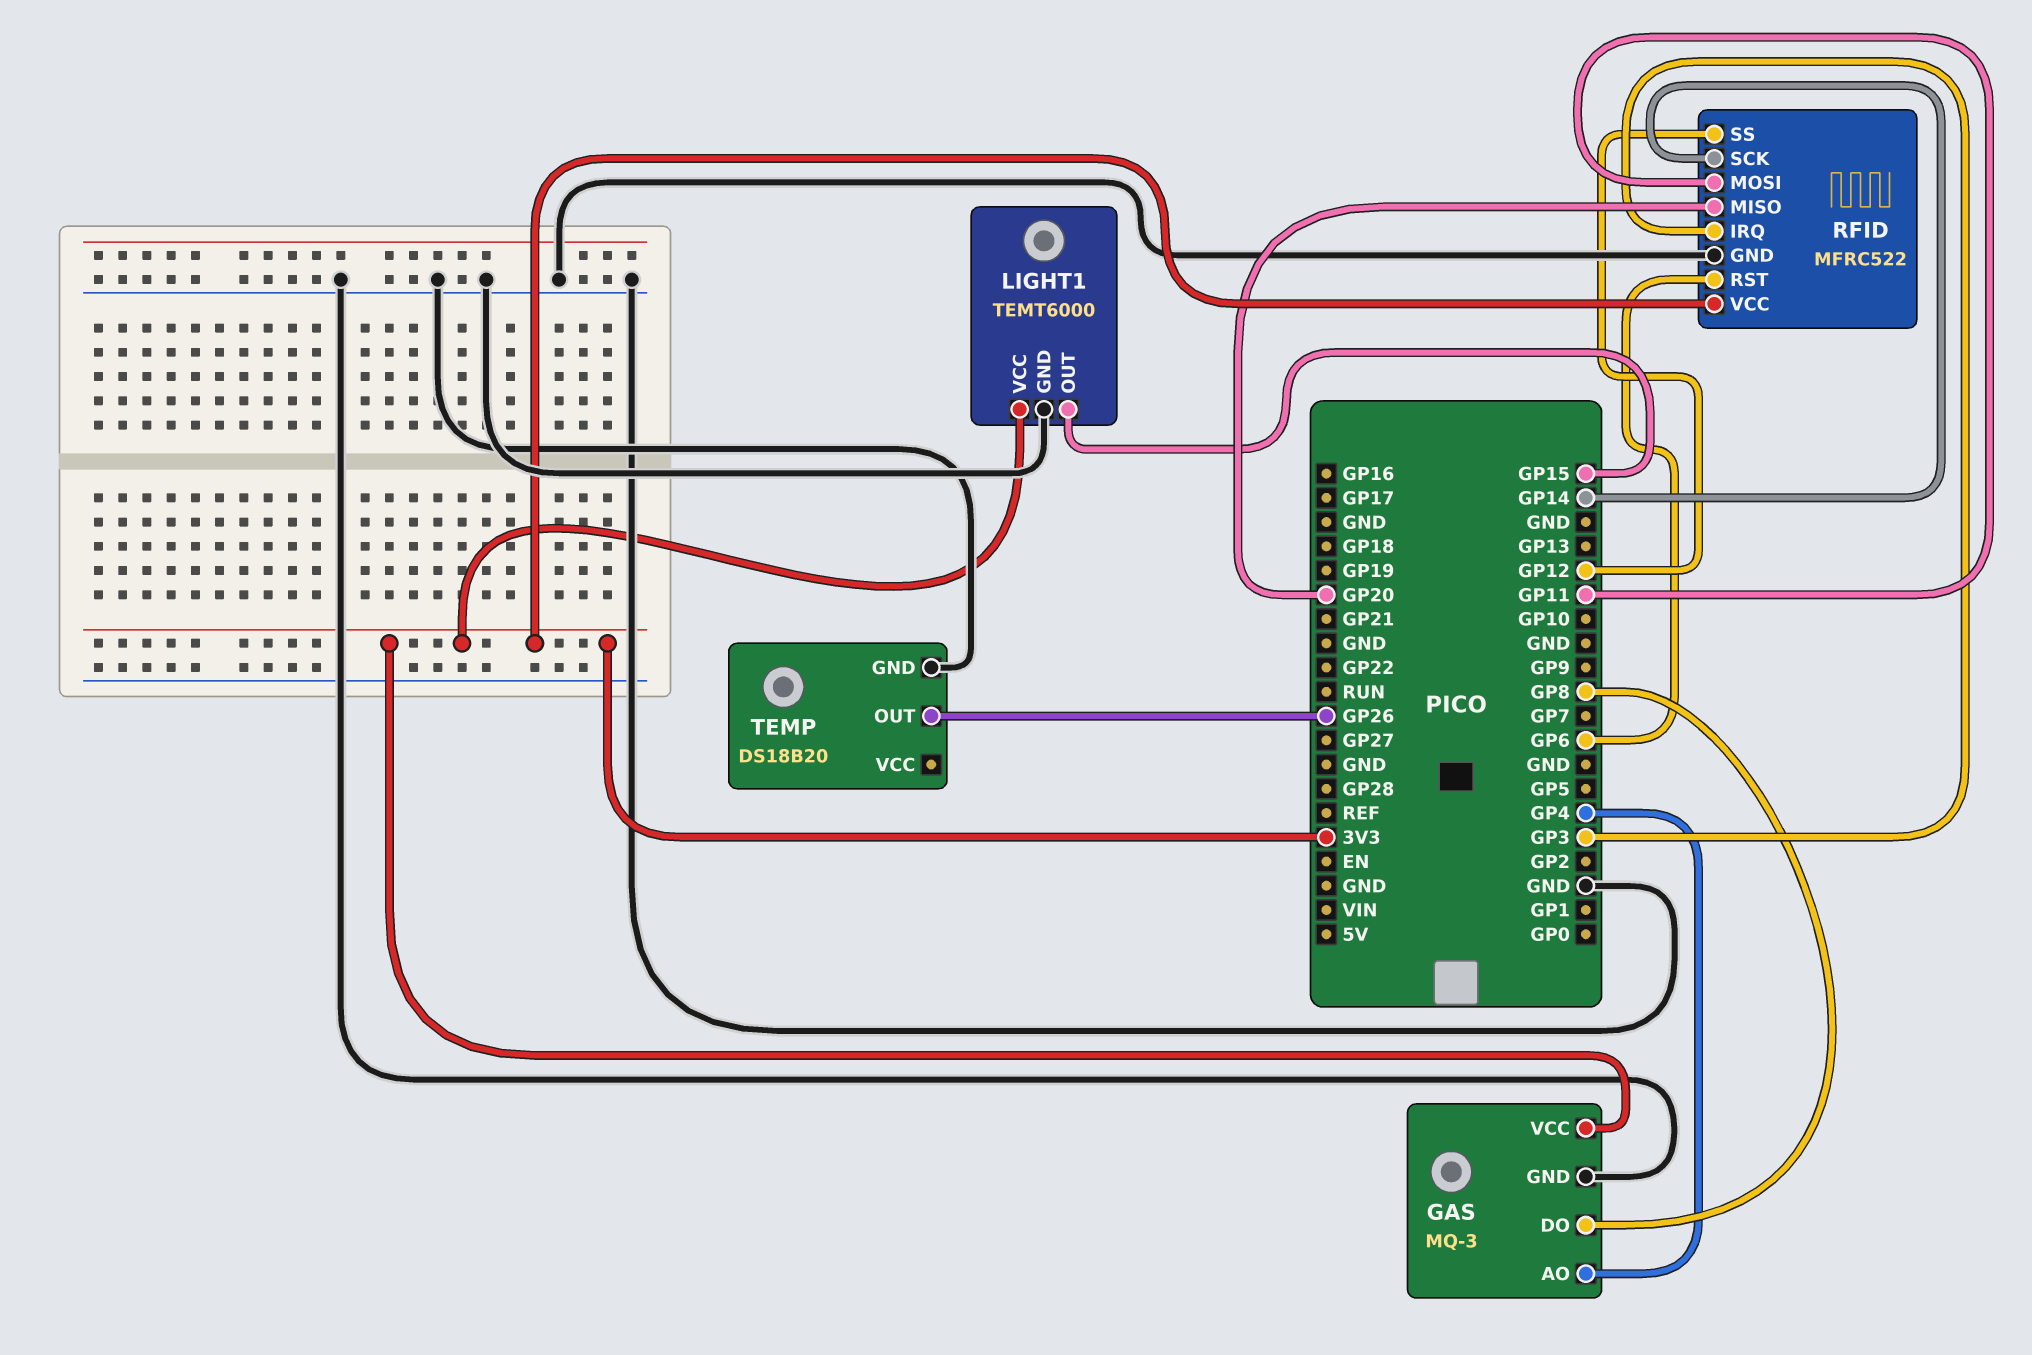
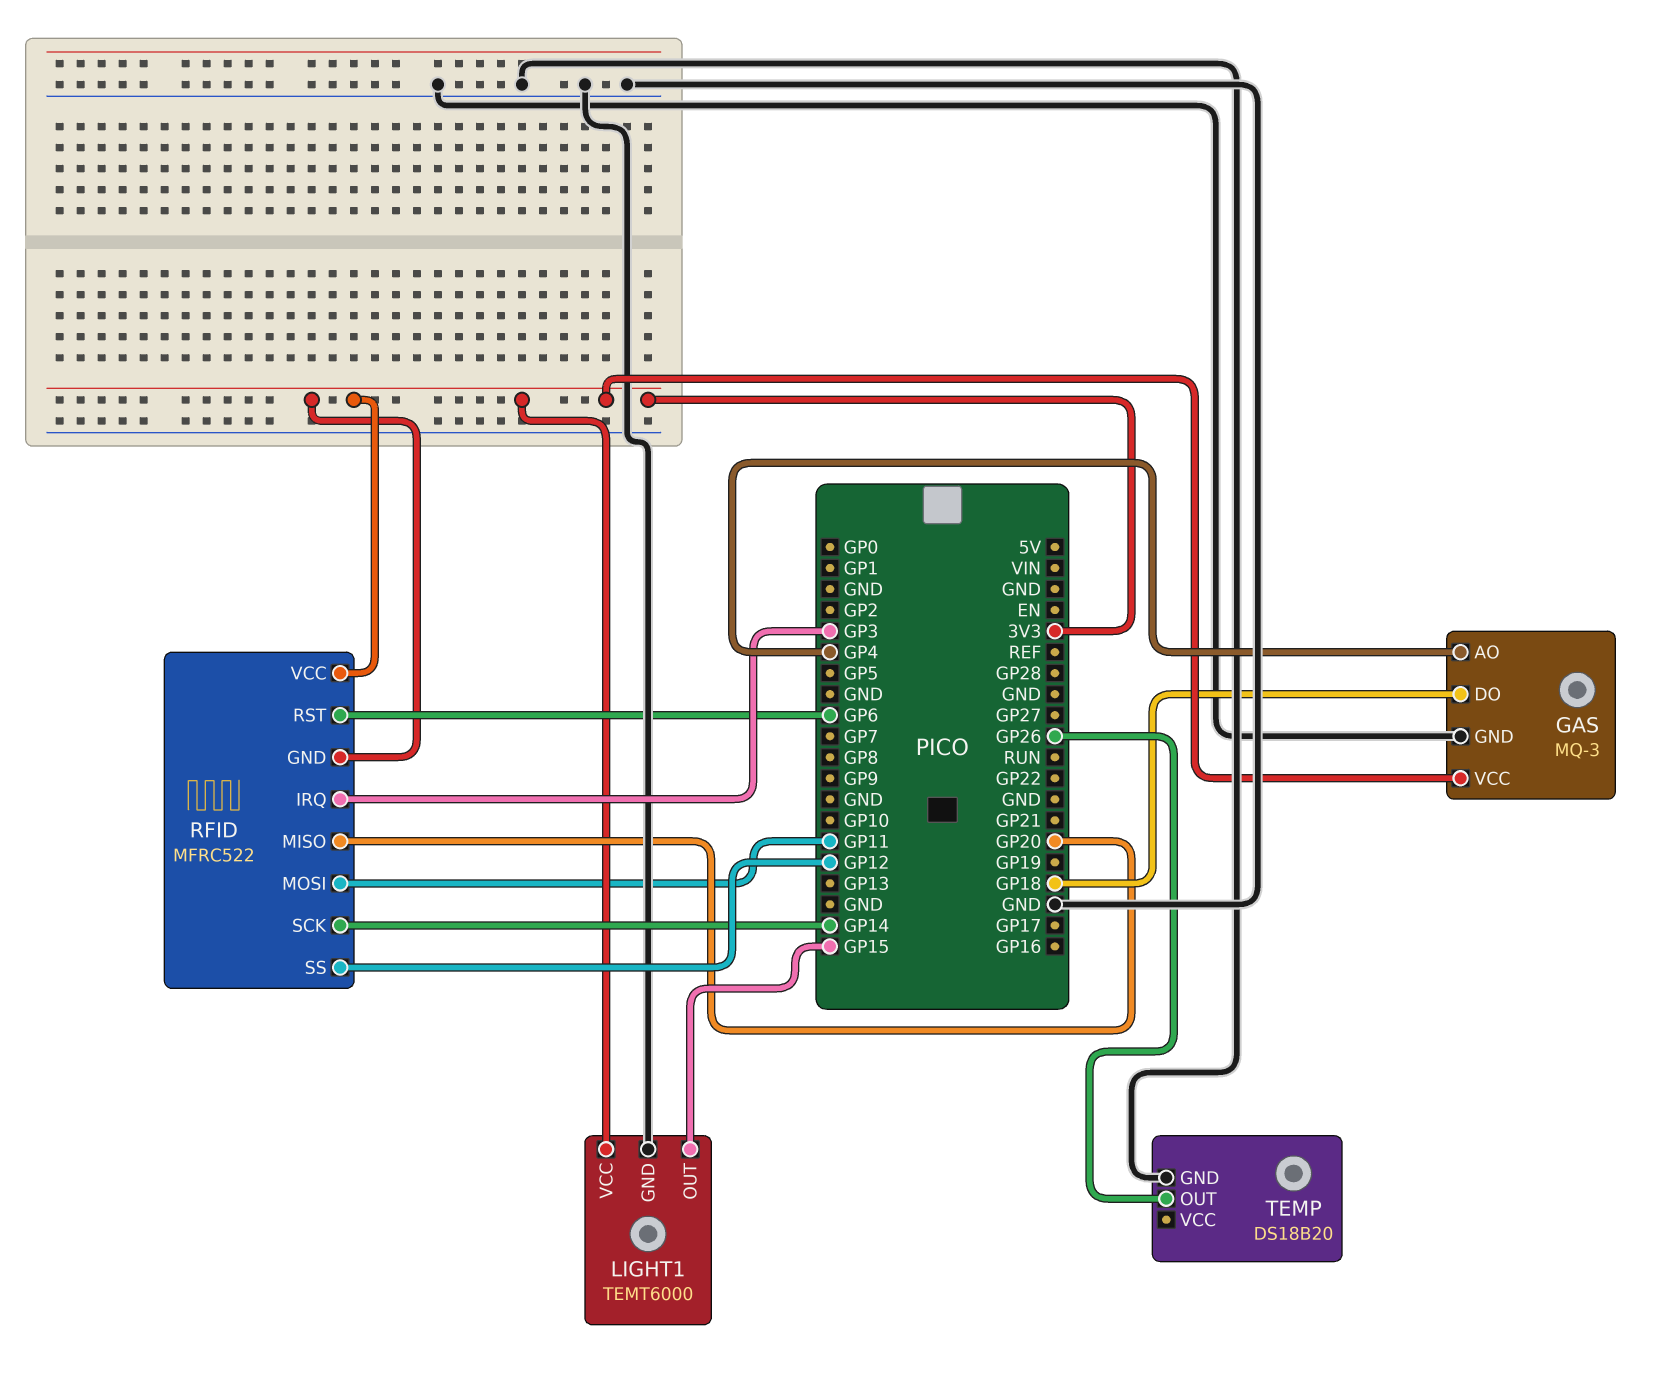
GAS pin DO: GP8 -> GP18
RFID pin GND: GND -> 3V3

